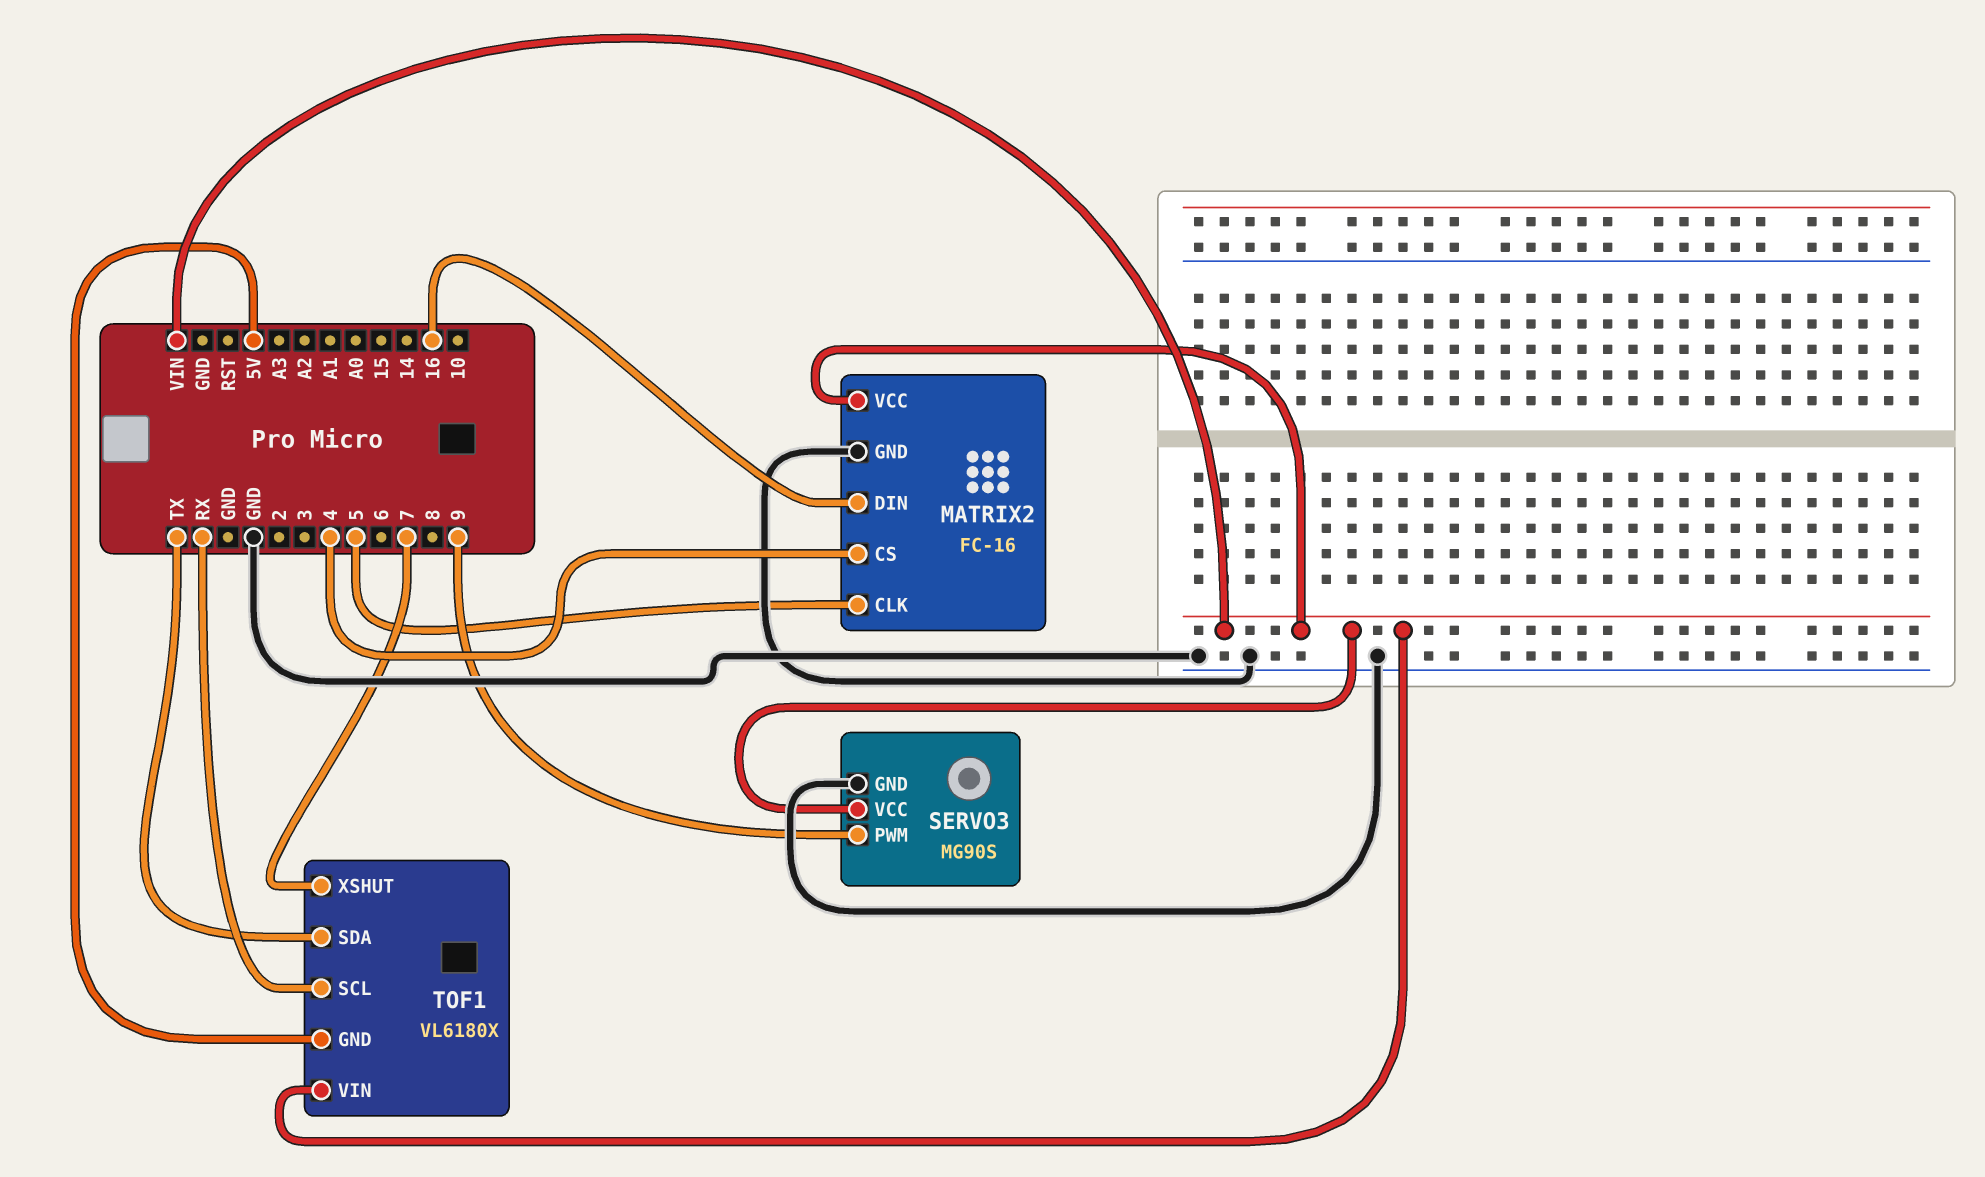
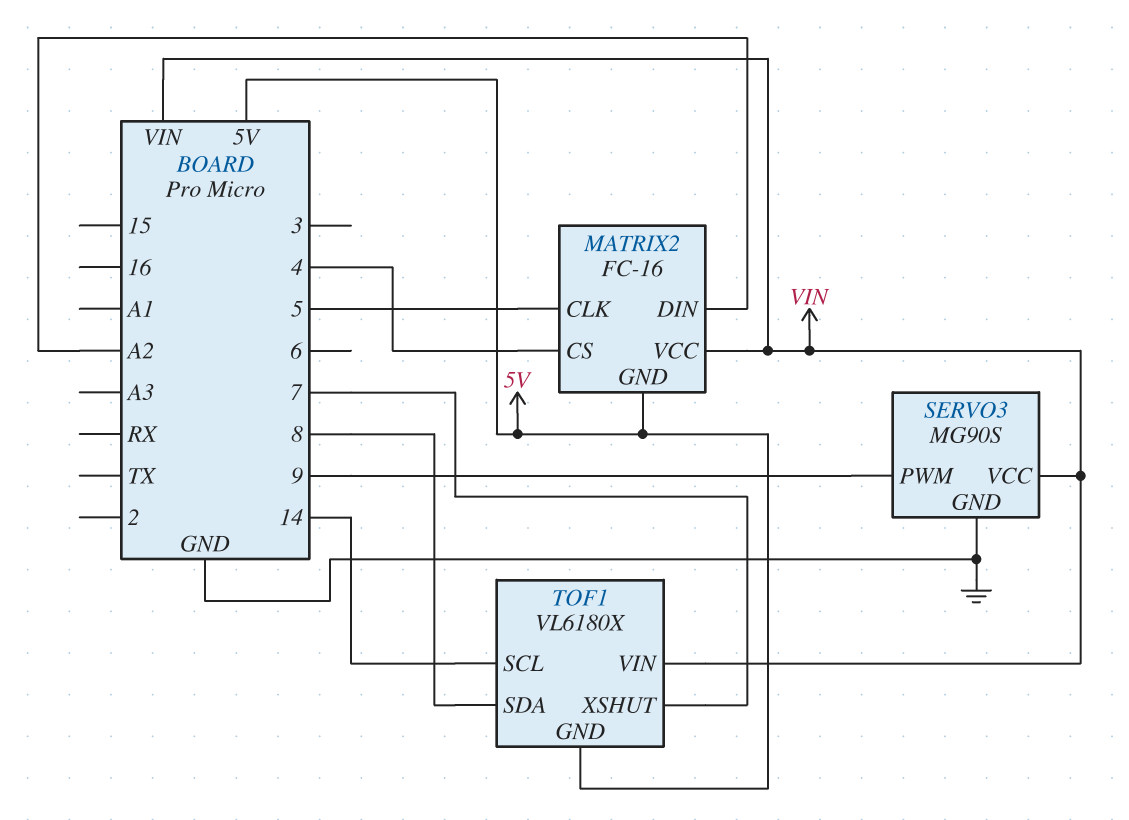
MATRIX2 pin DIN: 16 -> A2
MATRIX2 pin GND: GND -> 5V
TOF1 pin SCL: RX -> 14
TOF1 pin SDA: TX -> 8

